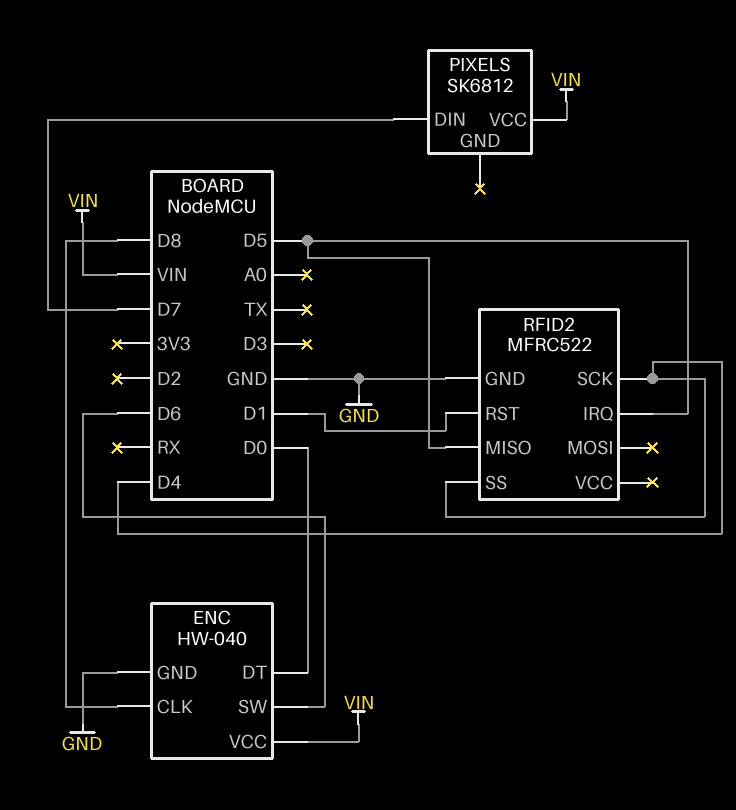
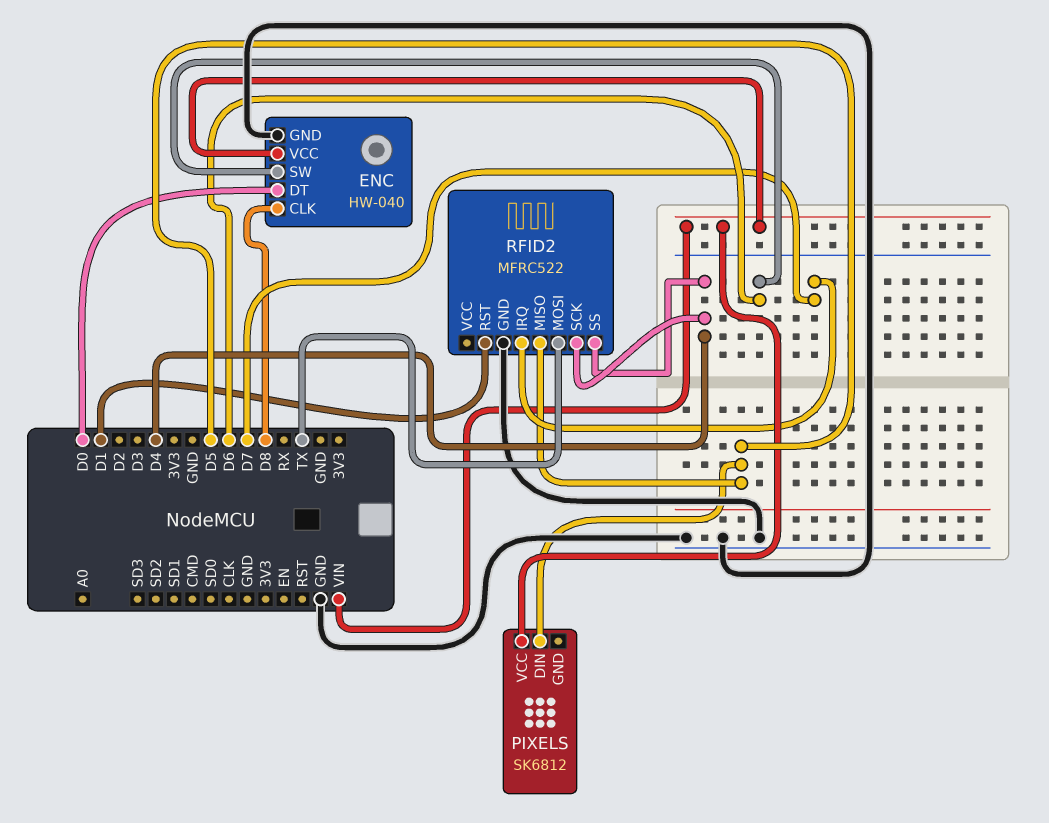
PIXELS pin DIN: D7 -> D5
RFID2 pin IRQ: D5 -> D7
RFID2 pin MOSI: none -> TX

